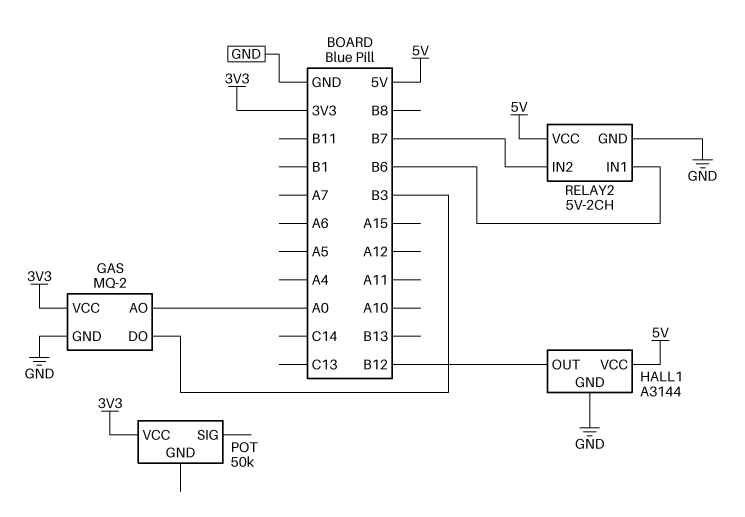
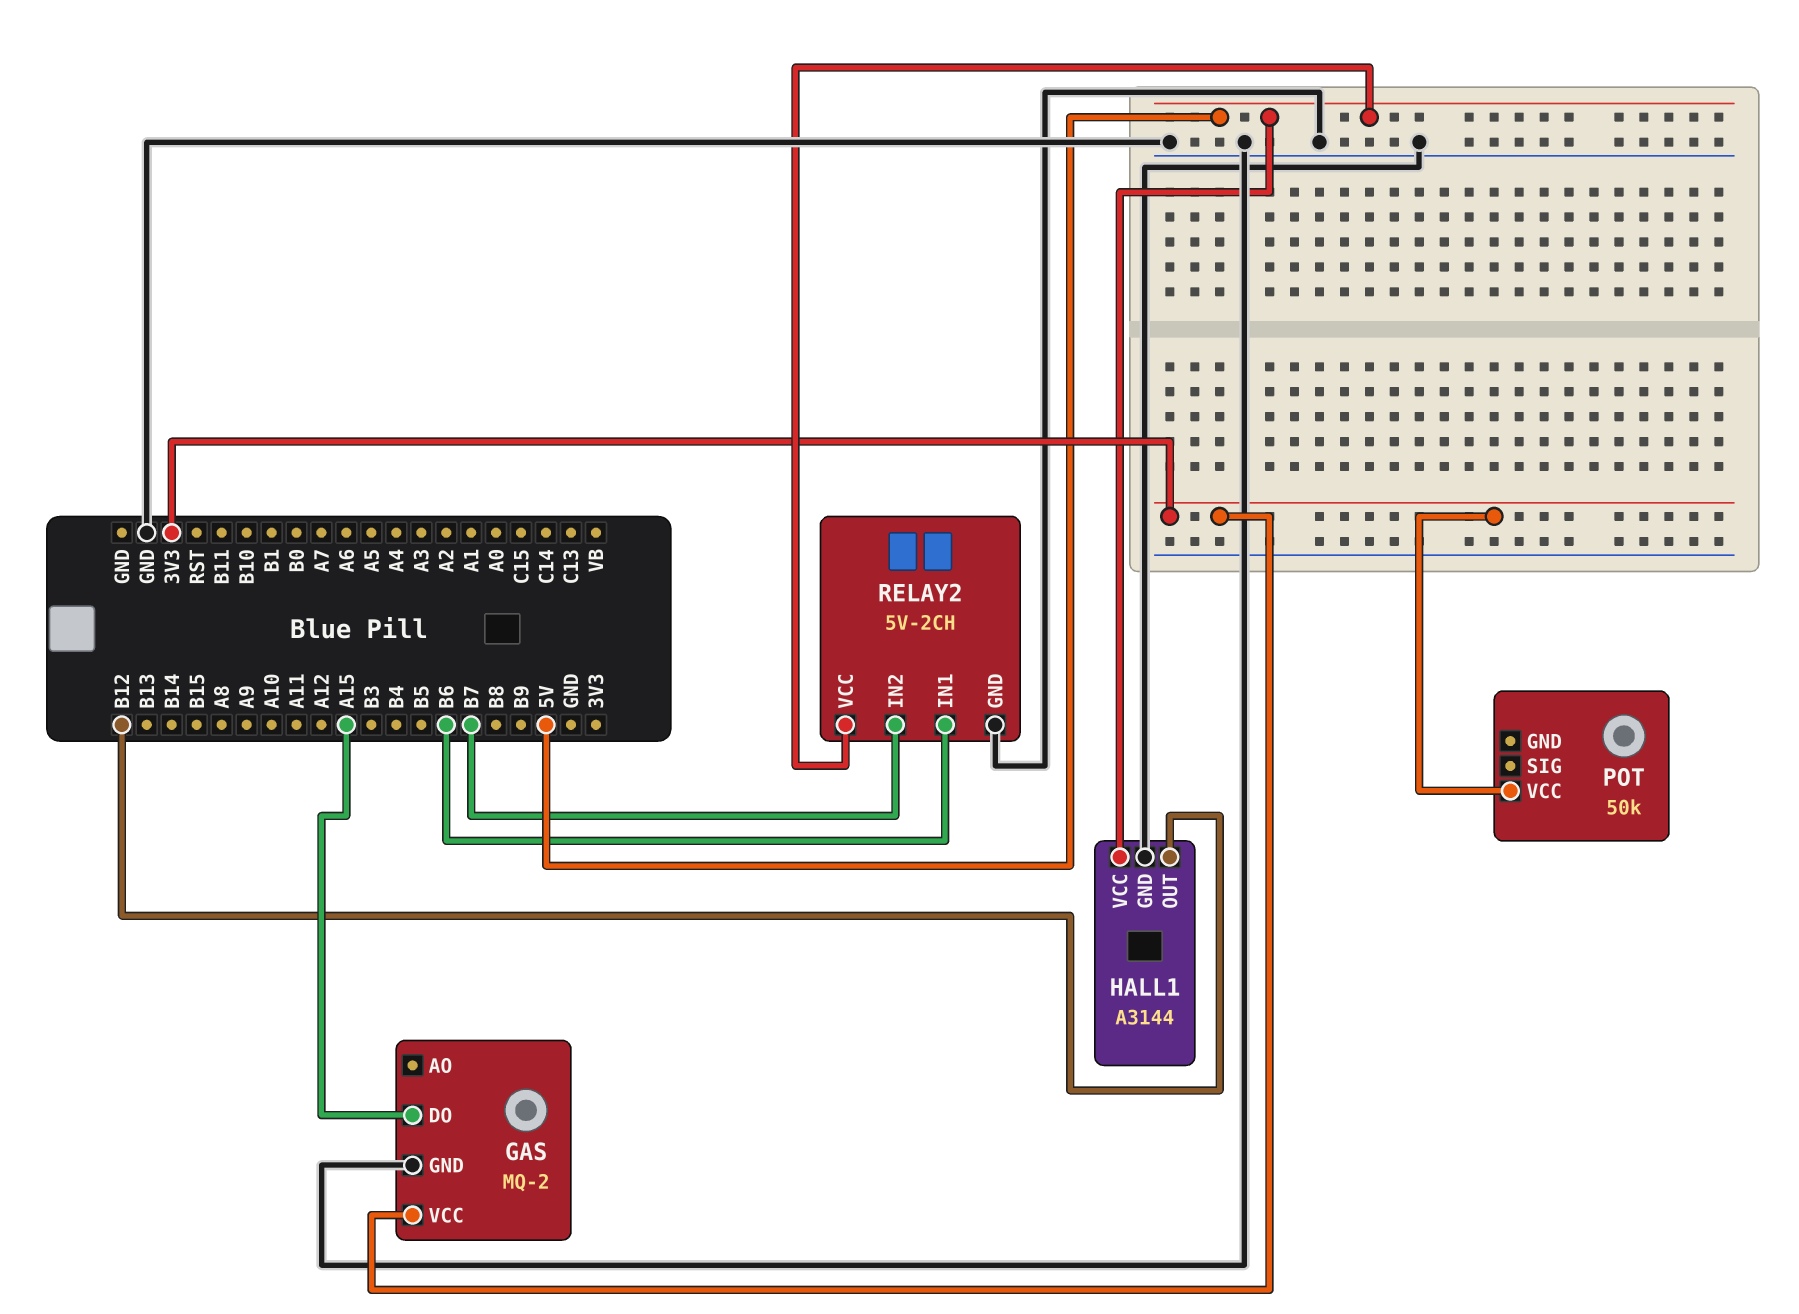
GAS pin AO: A0 -> none
GAS pin DO: B3 -> A15

